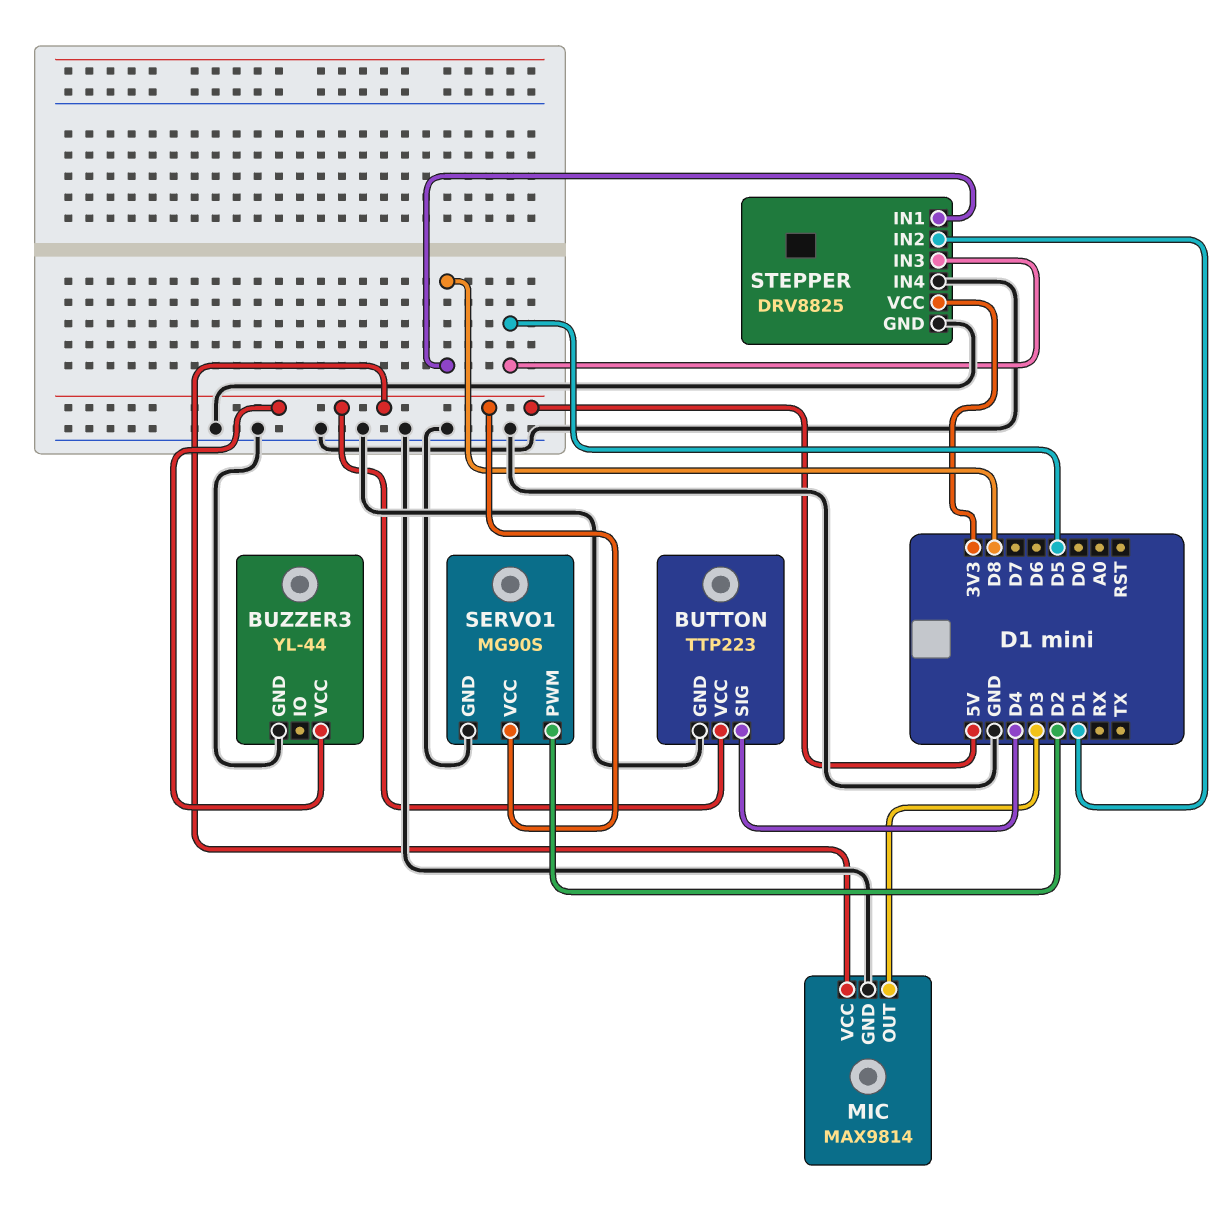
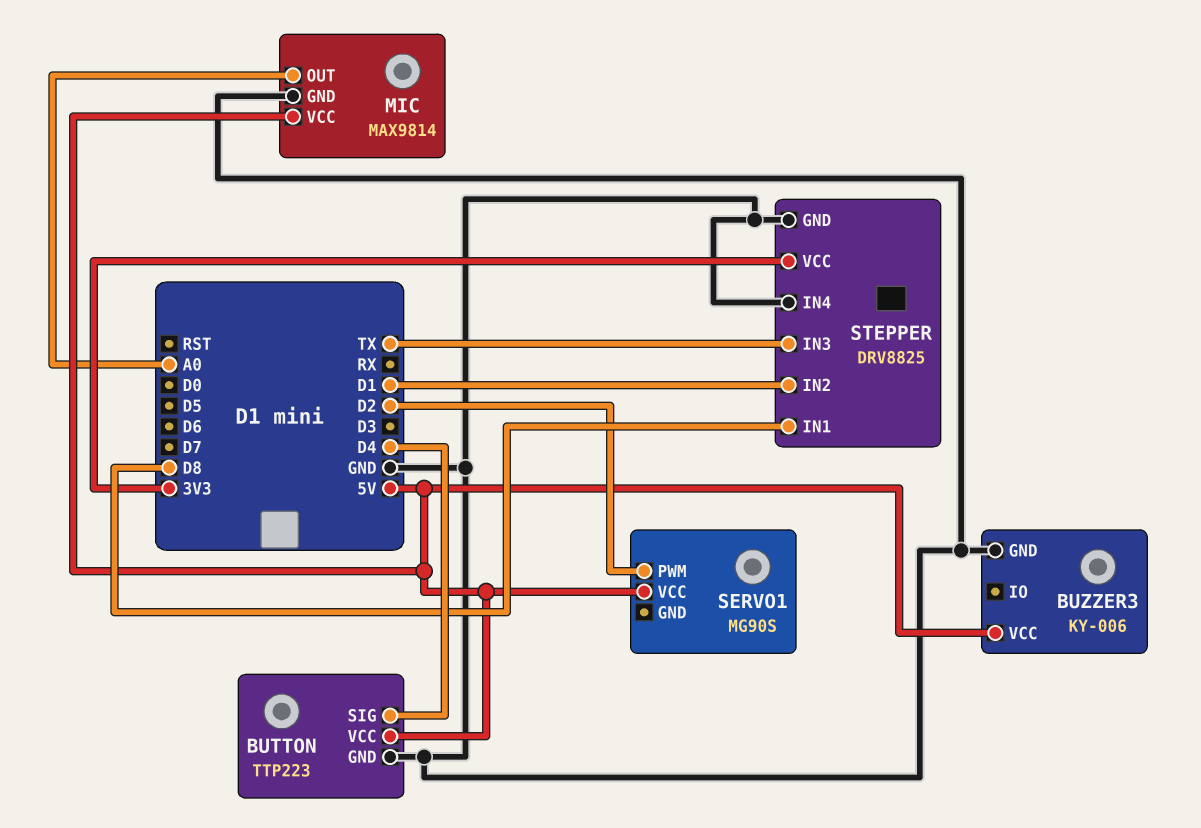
BUZZER3: YL-44 -> KY-006
MIC pin OUT: D3 -> A0
SERVO1 pin GND: GND -> none
STEPPER pin IN3: D5 -> TX

